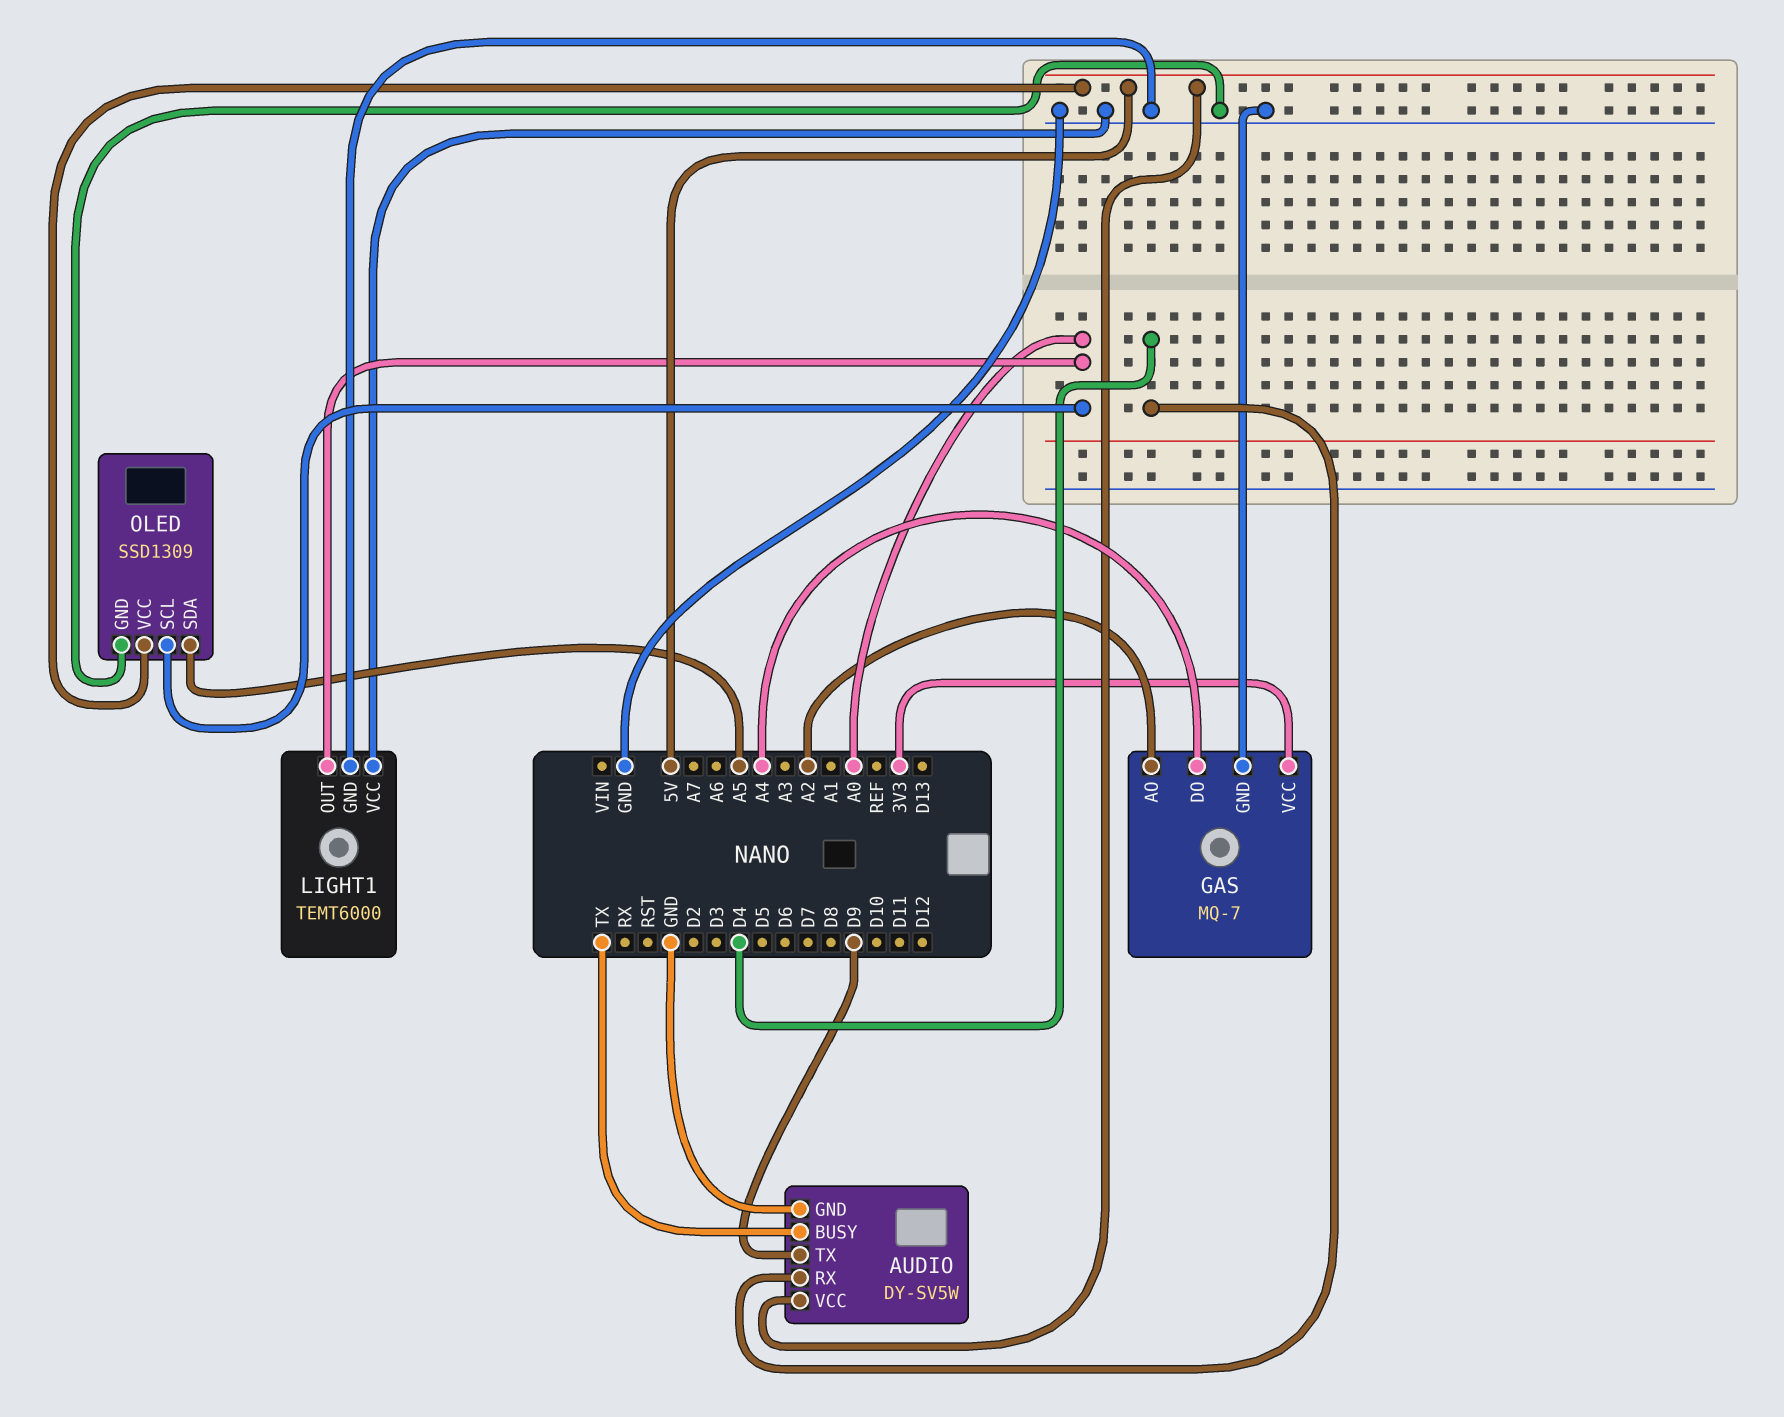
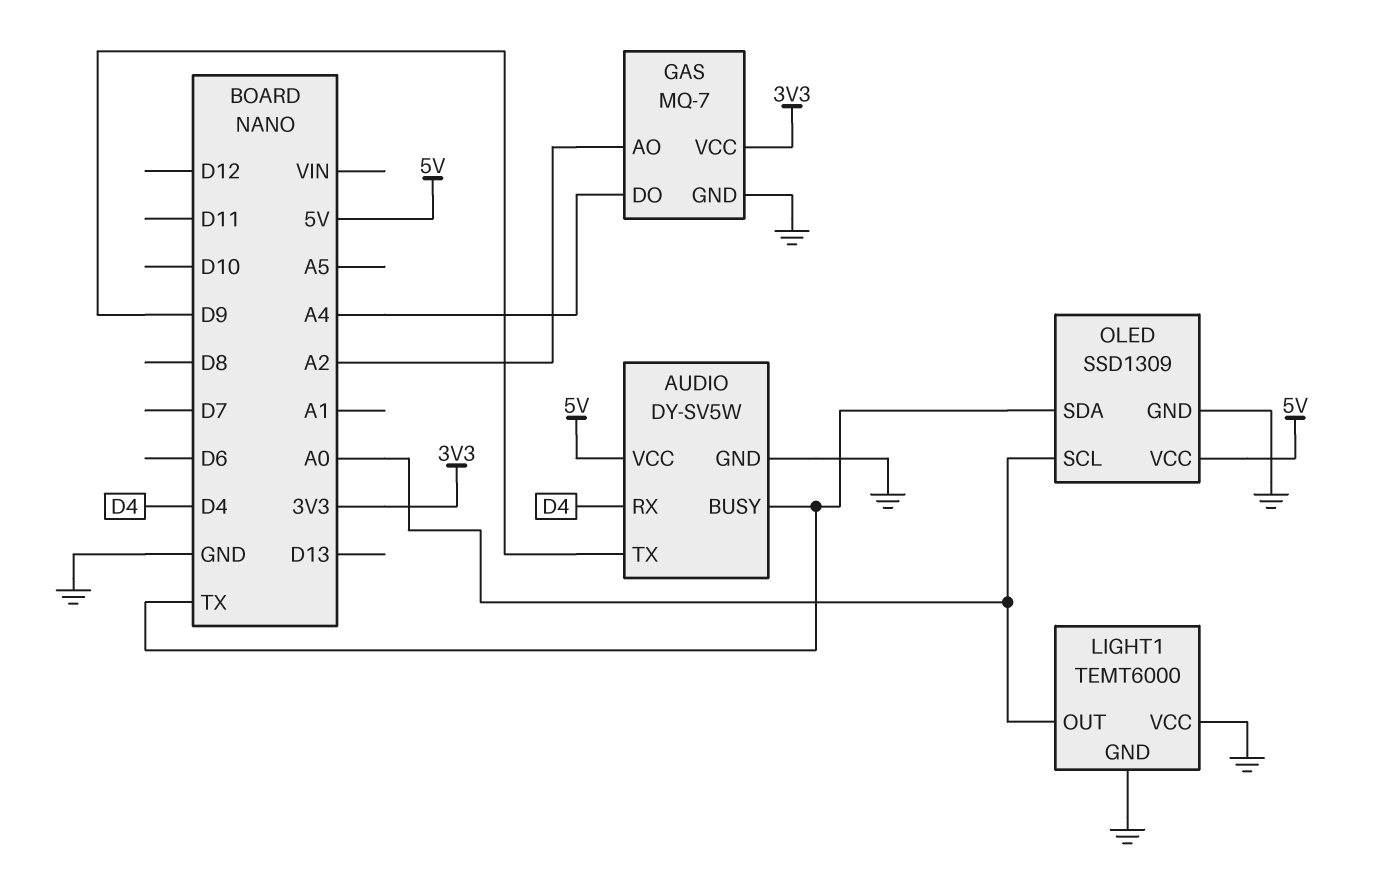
OLED pin SDA: A5 -> TX

